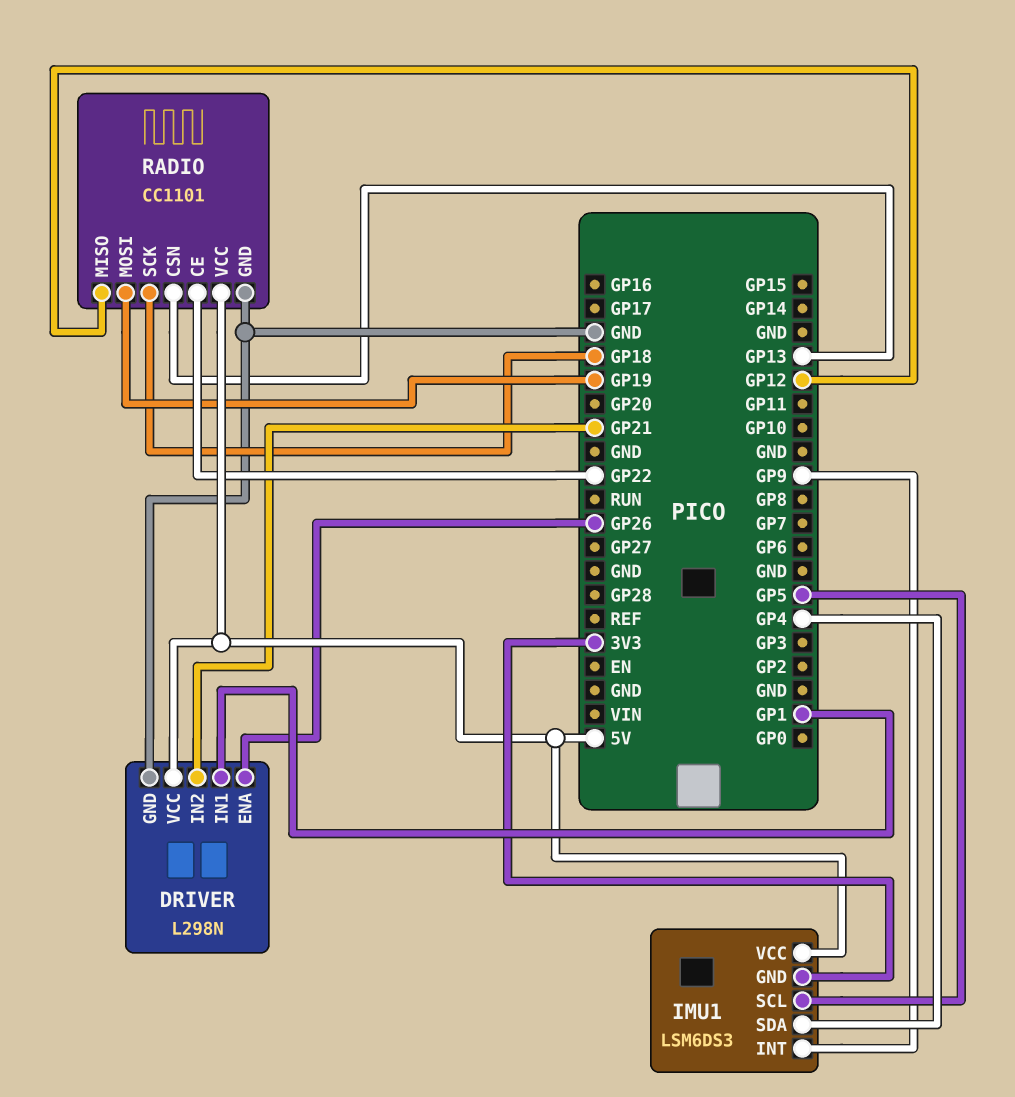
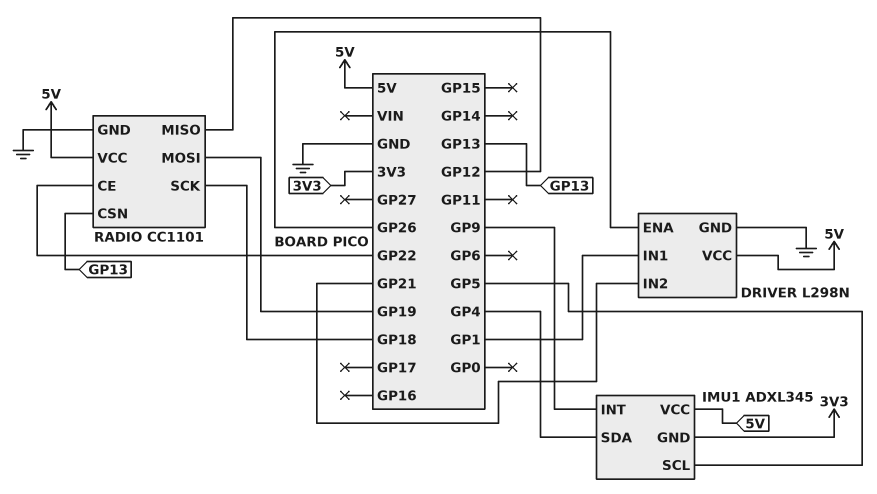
IMU1: LSM6DS3 -> ADXL345

